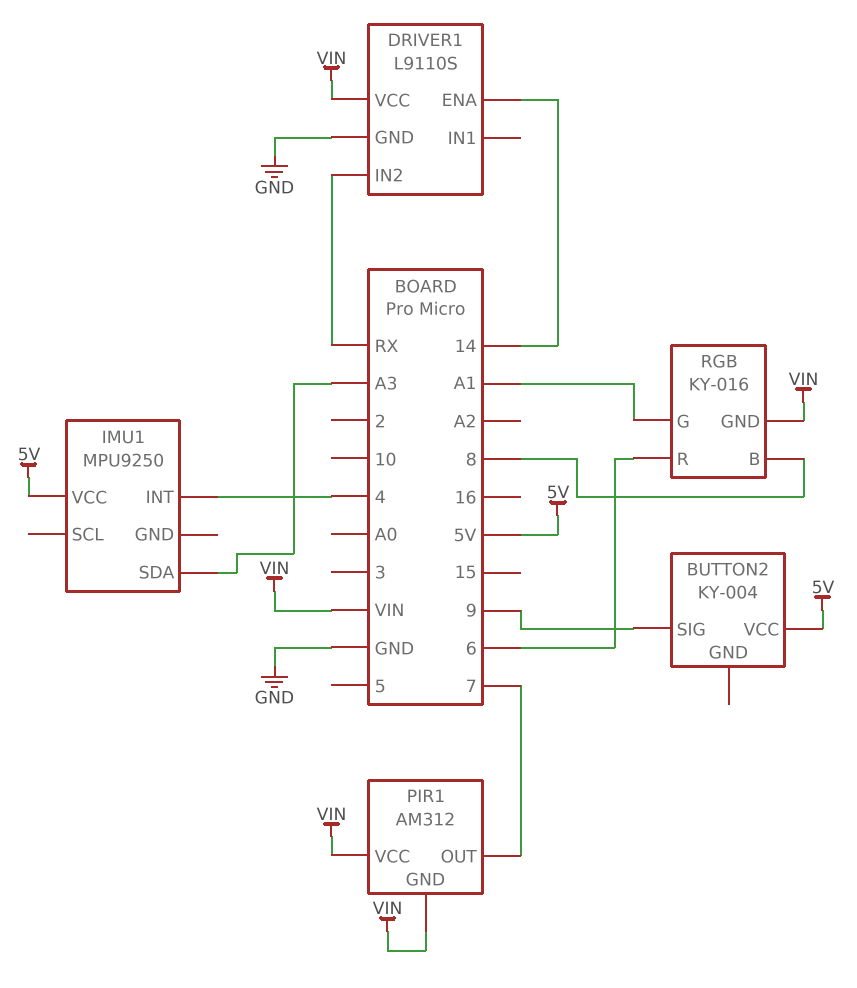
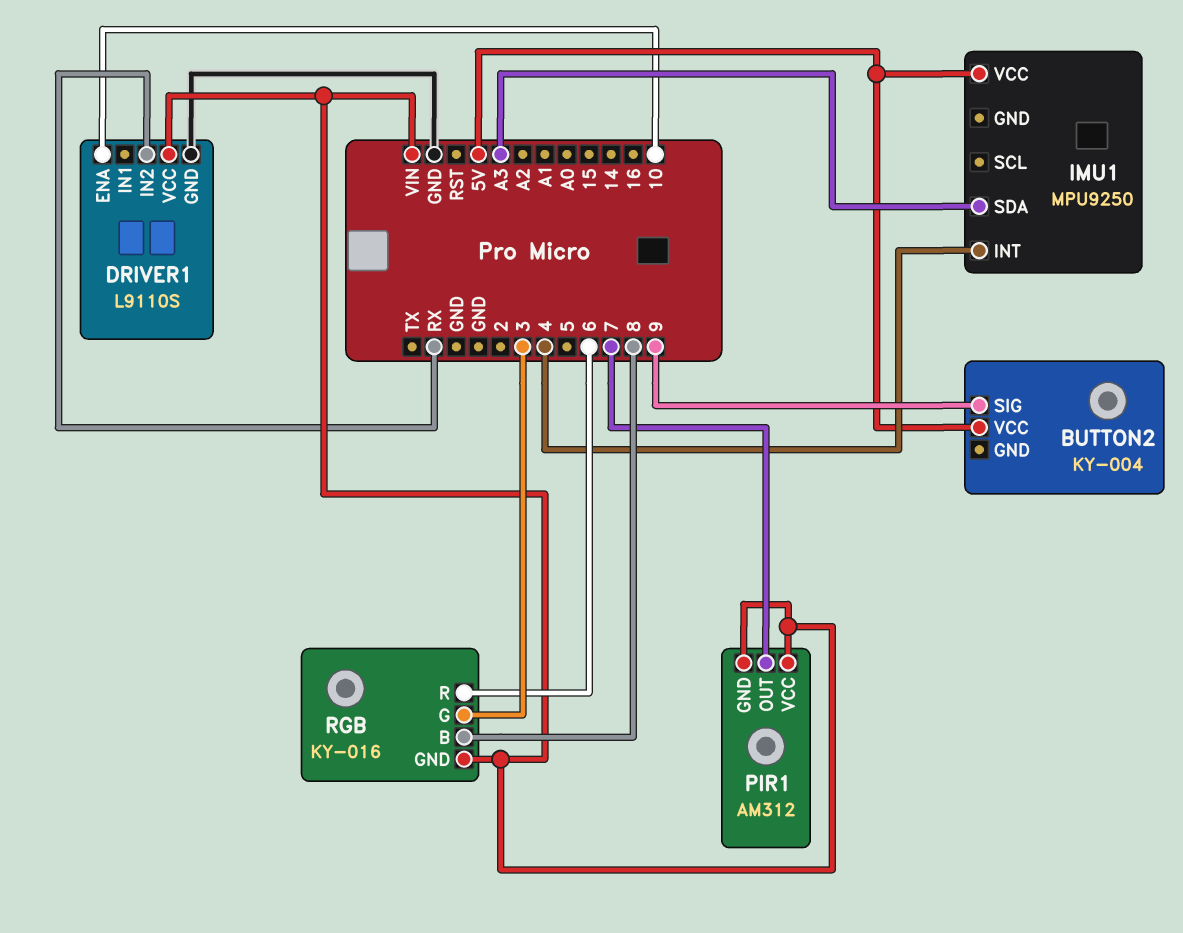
DRIVER1 pin ENA: 14 -> 10
RGB pin G: A1 -> 3

